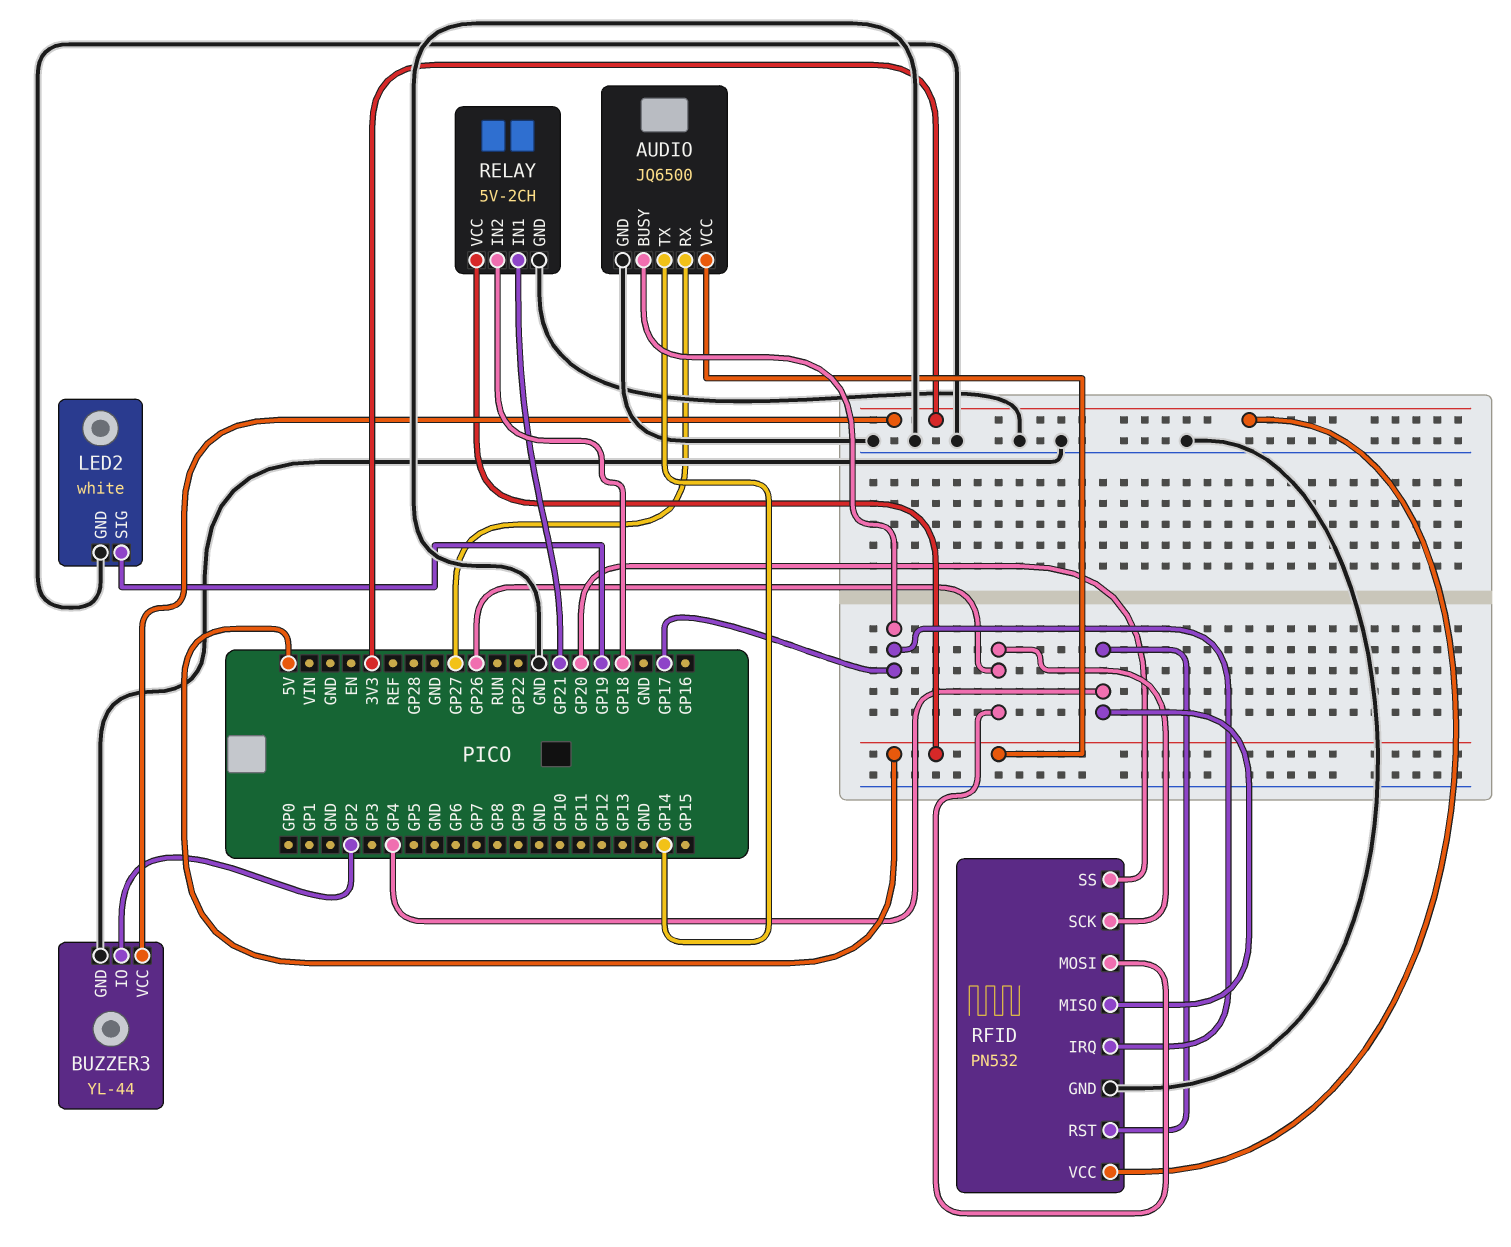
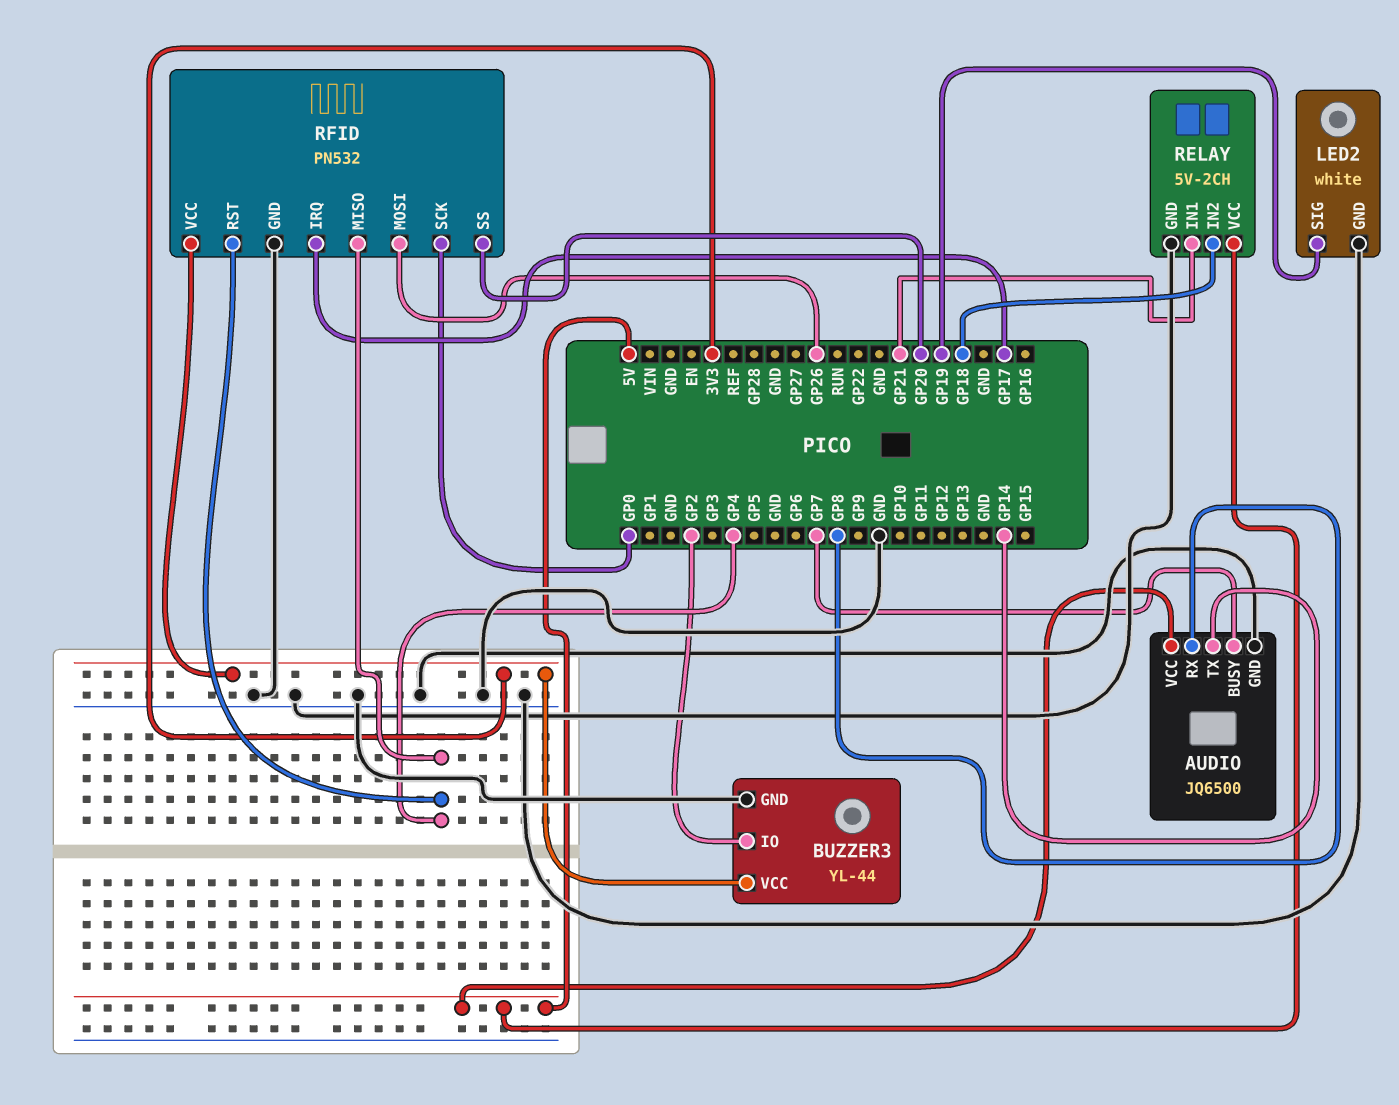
AUDIO pin BUSY: GP17 -> GP7
AUDIO pin RX: GP27 -> GP8
RFID pin SCK: GP26 -> GP0

